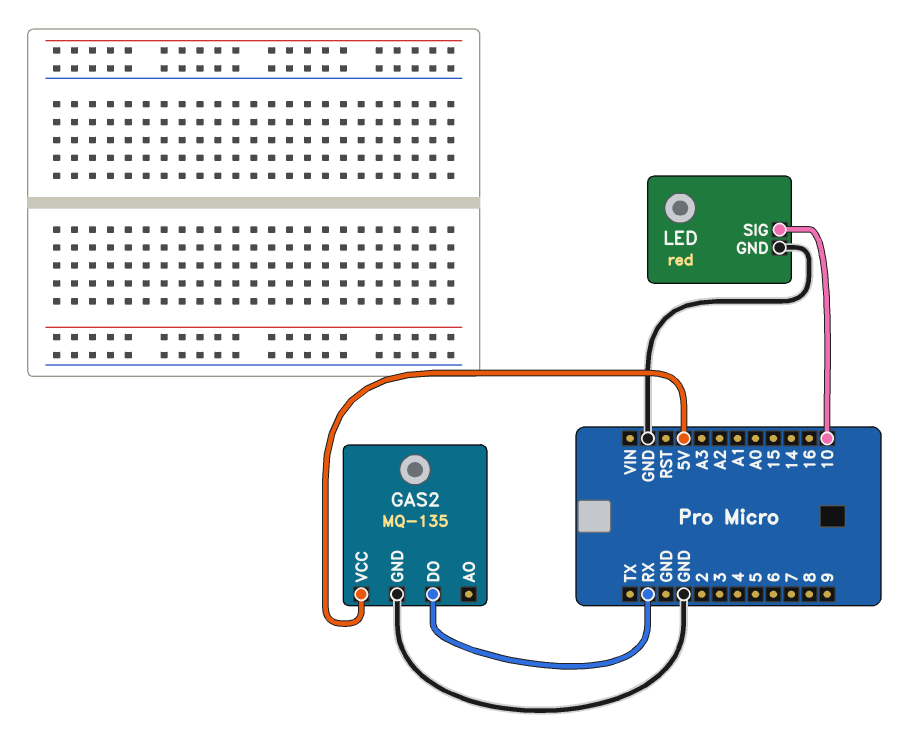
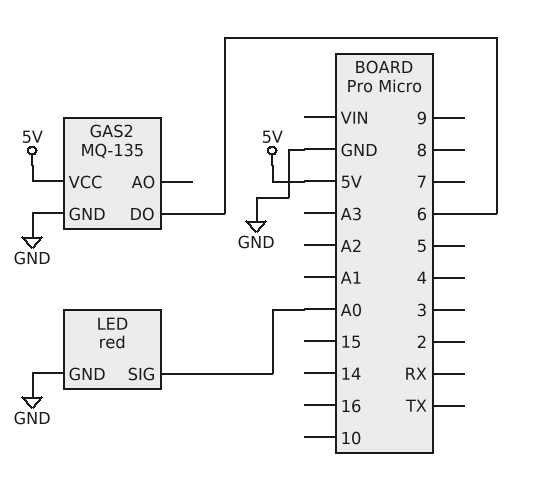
GAS2 pin DO: RX -> 6
LED pin SIG: 10 -> A0

